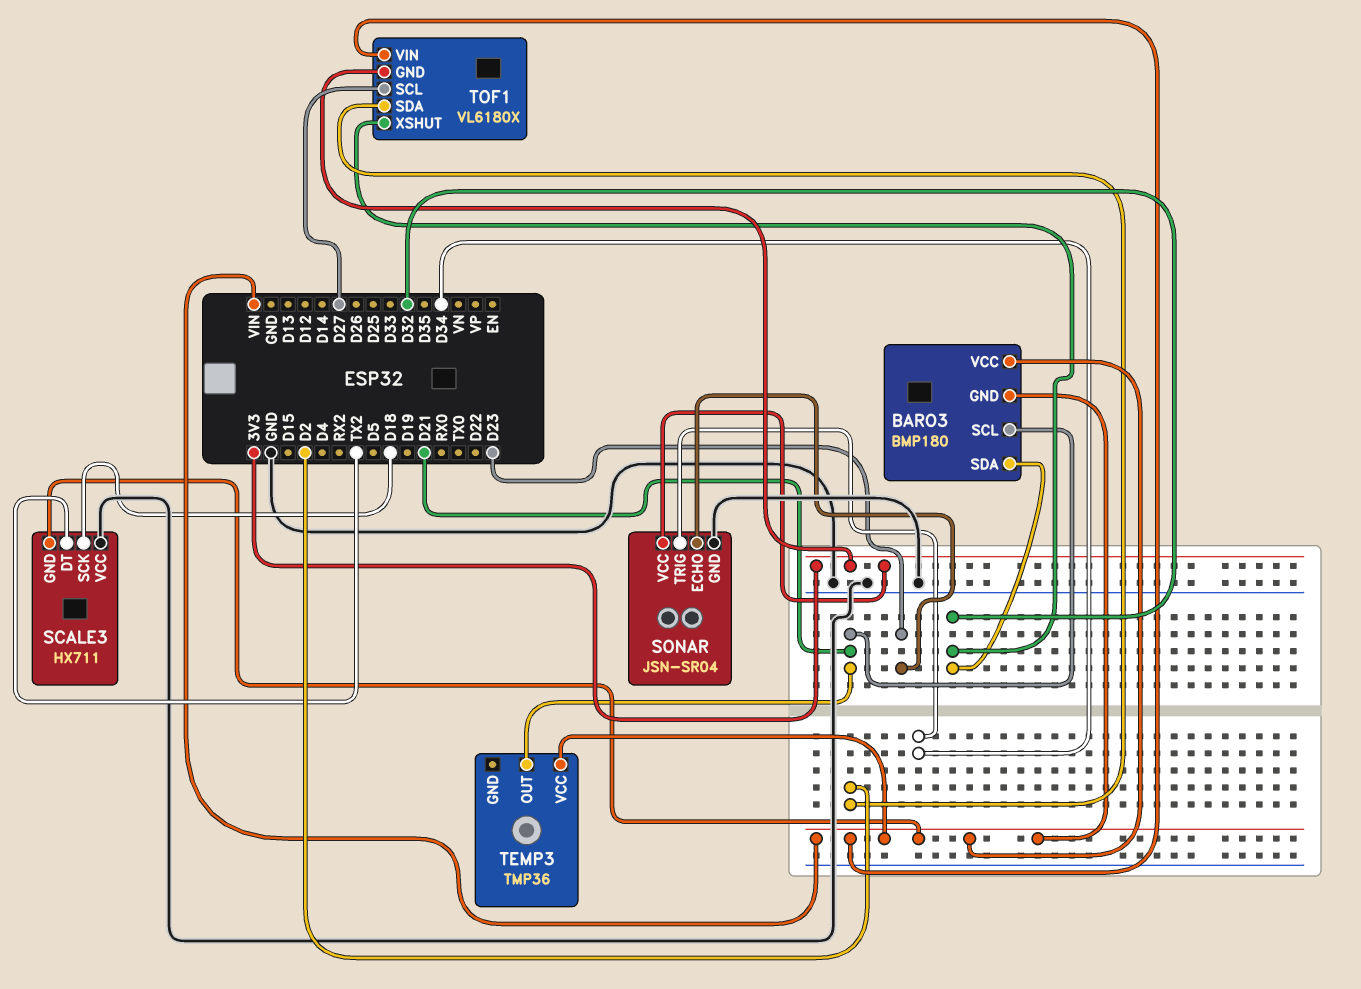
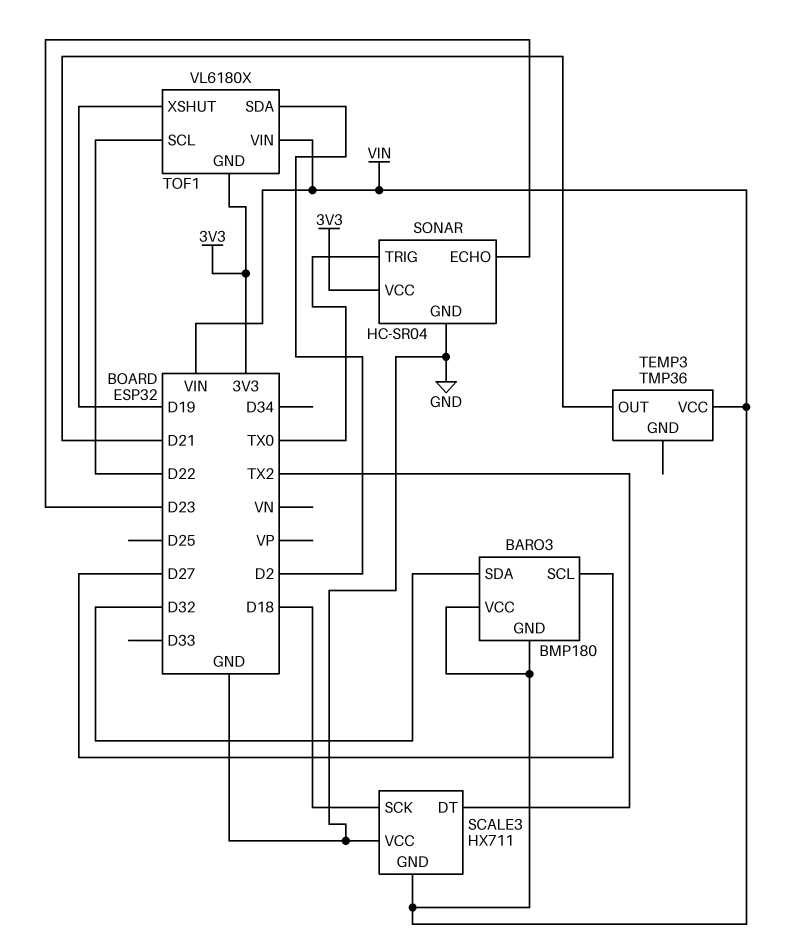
BARO3 pin SCL: D21 -> D27
SONAR: JSN-SR04 -> HC-SR04
SONAR pin TRIG: D34 -> TX0
TOF1 pin SCL: D27 -> D22
TOF1 pin XSHUT: D32 -> D19

